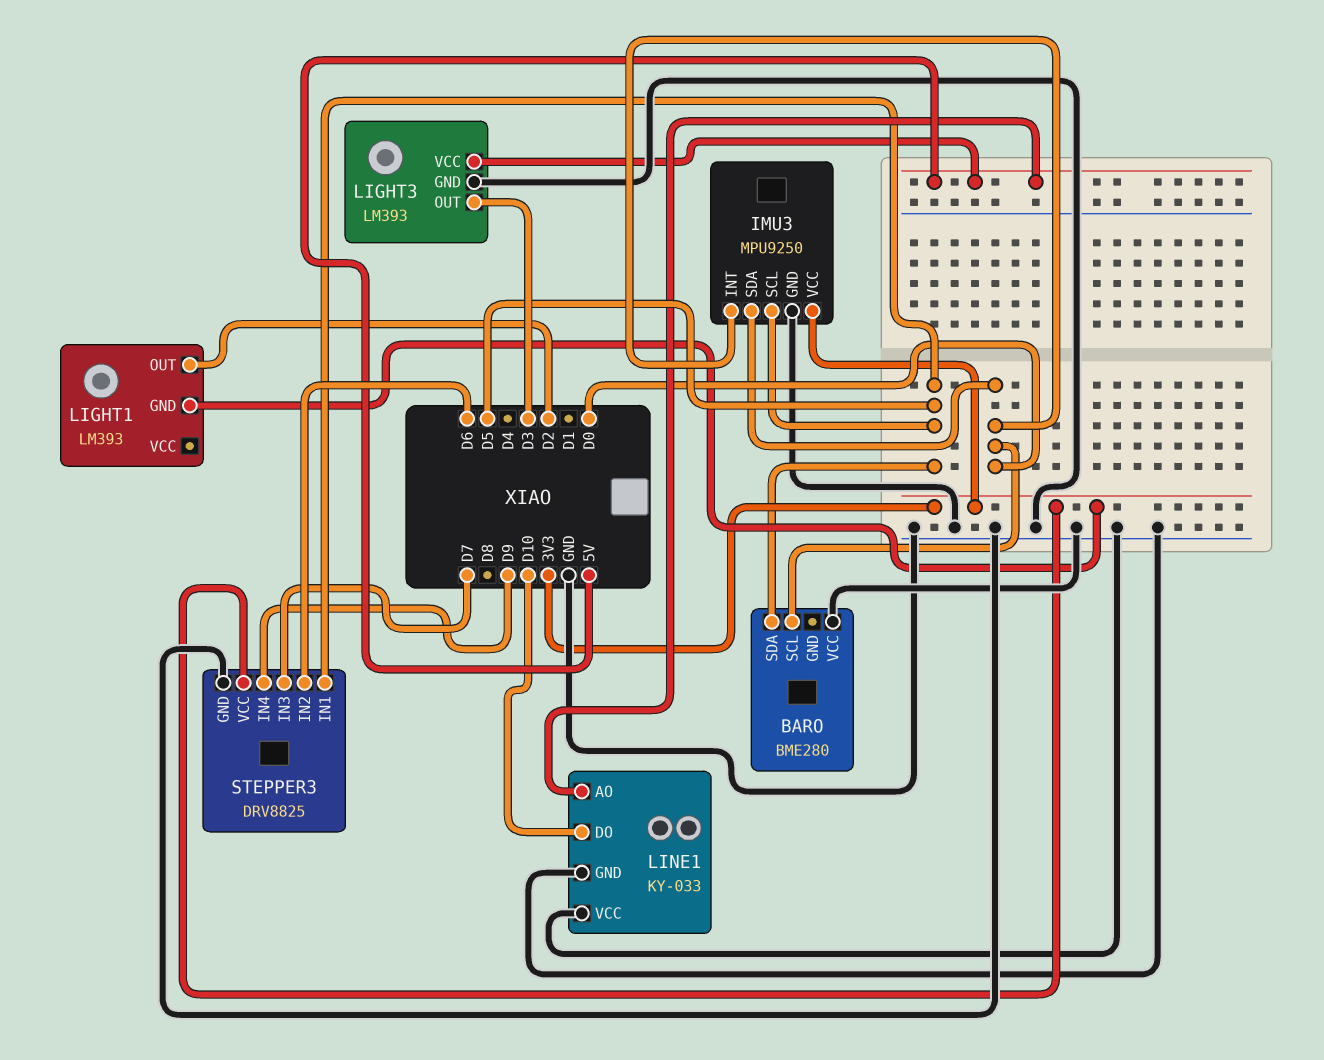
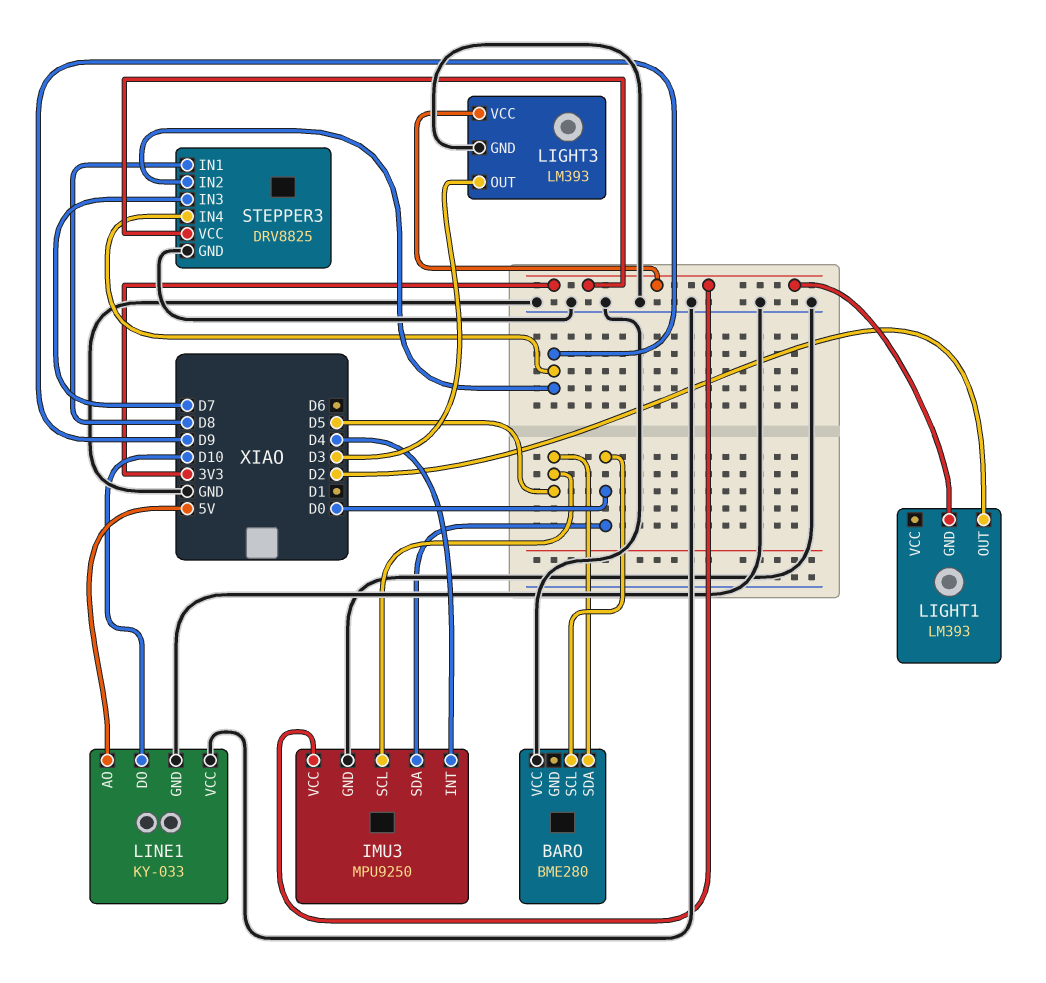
IMU3 pin INT: D0 -> D4
LIGHT3 pin VCC: 5V -> 3V3
STEPPER3 pin IN1: D5 -> D8
STEPPER3 pin IN2: D6 -> D9

